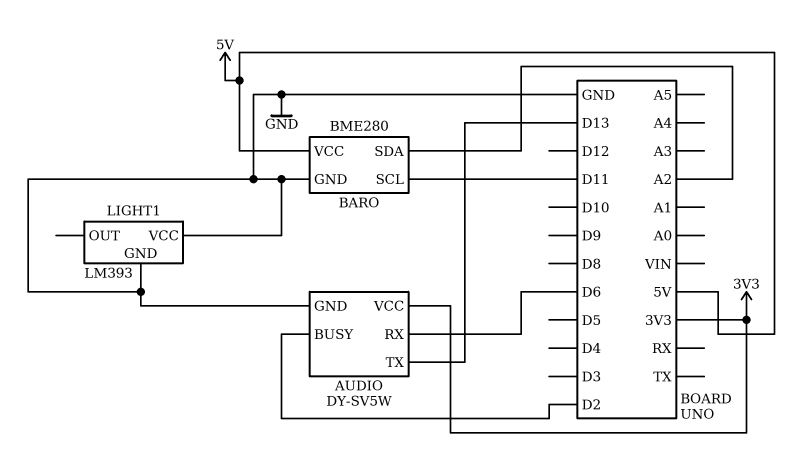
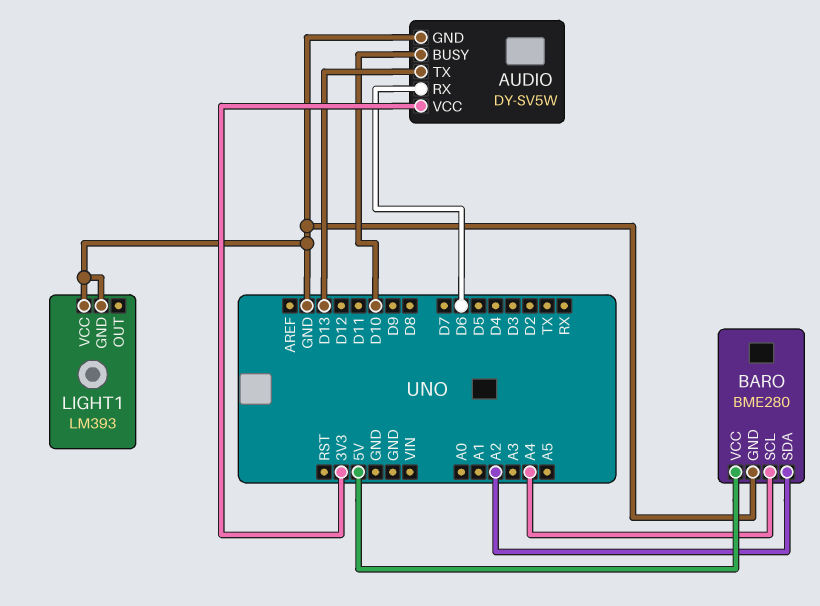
AUDIO pin BUSY: D2 -> D10
BARO pin SCL: D11 -> A4

